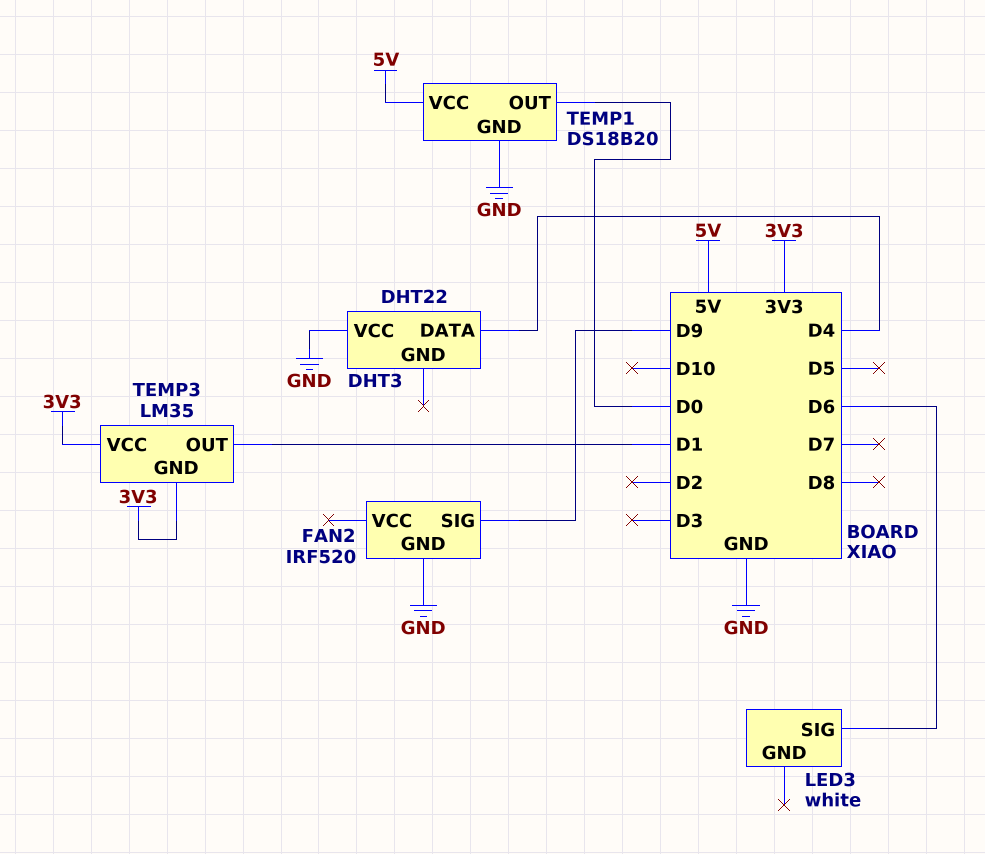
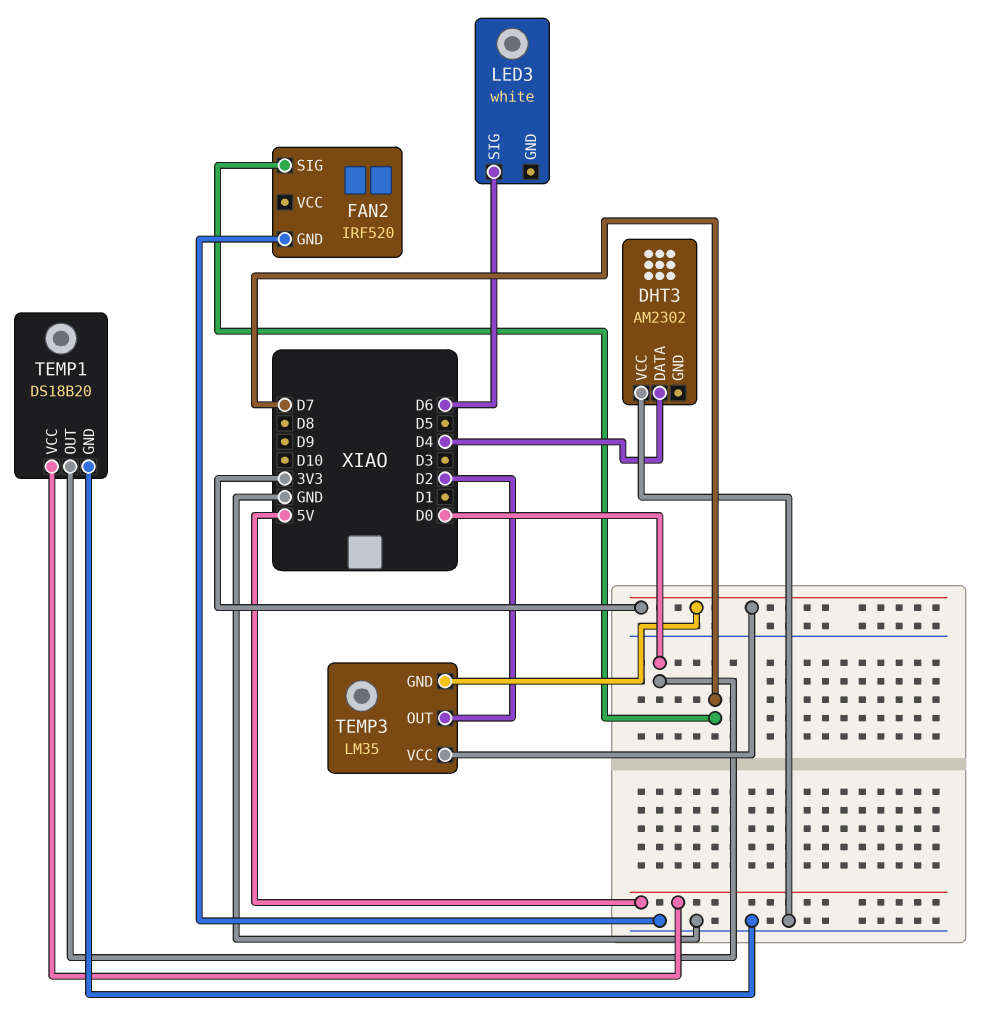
DHT3: DHT22 -> AM2302
FAN2 pin SIG: D9 -> D7
TEMP3 pin OUT: D1 -> D2

